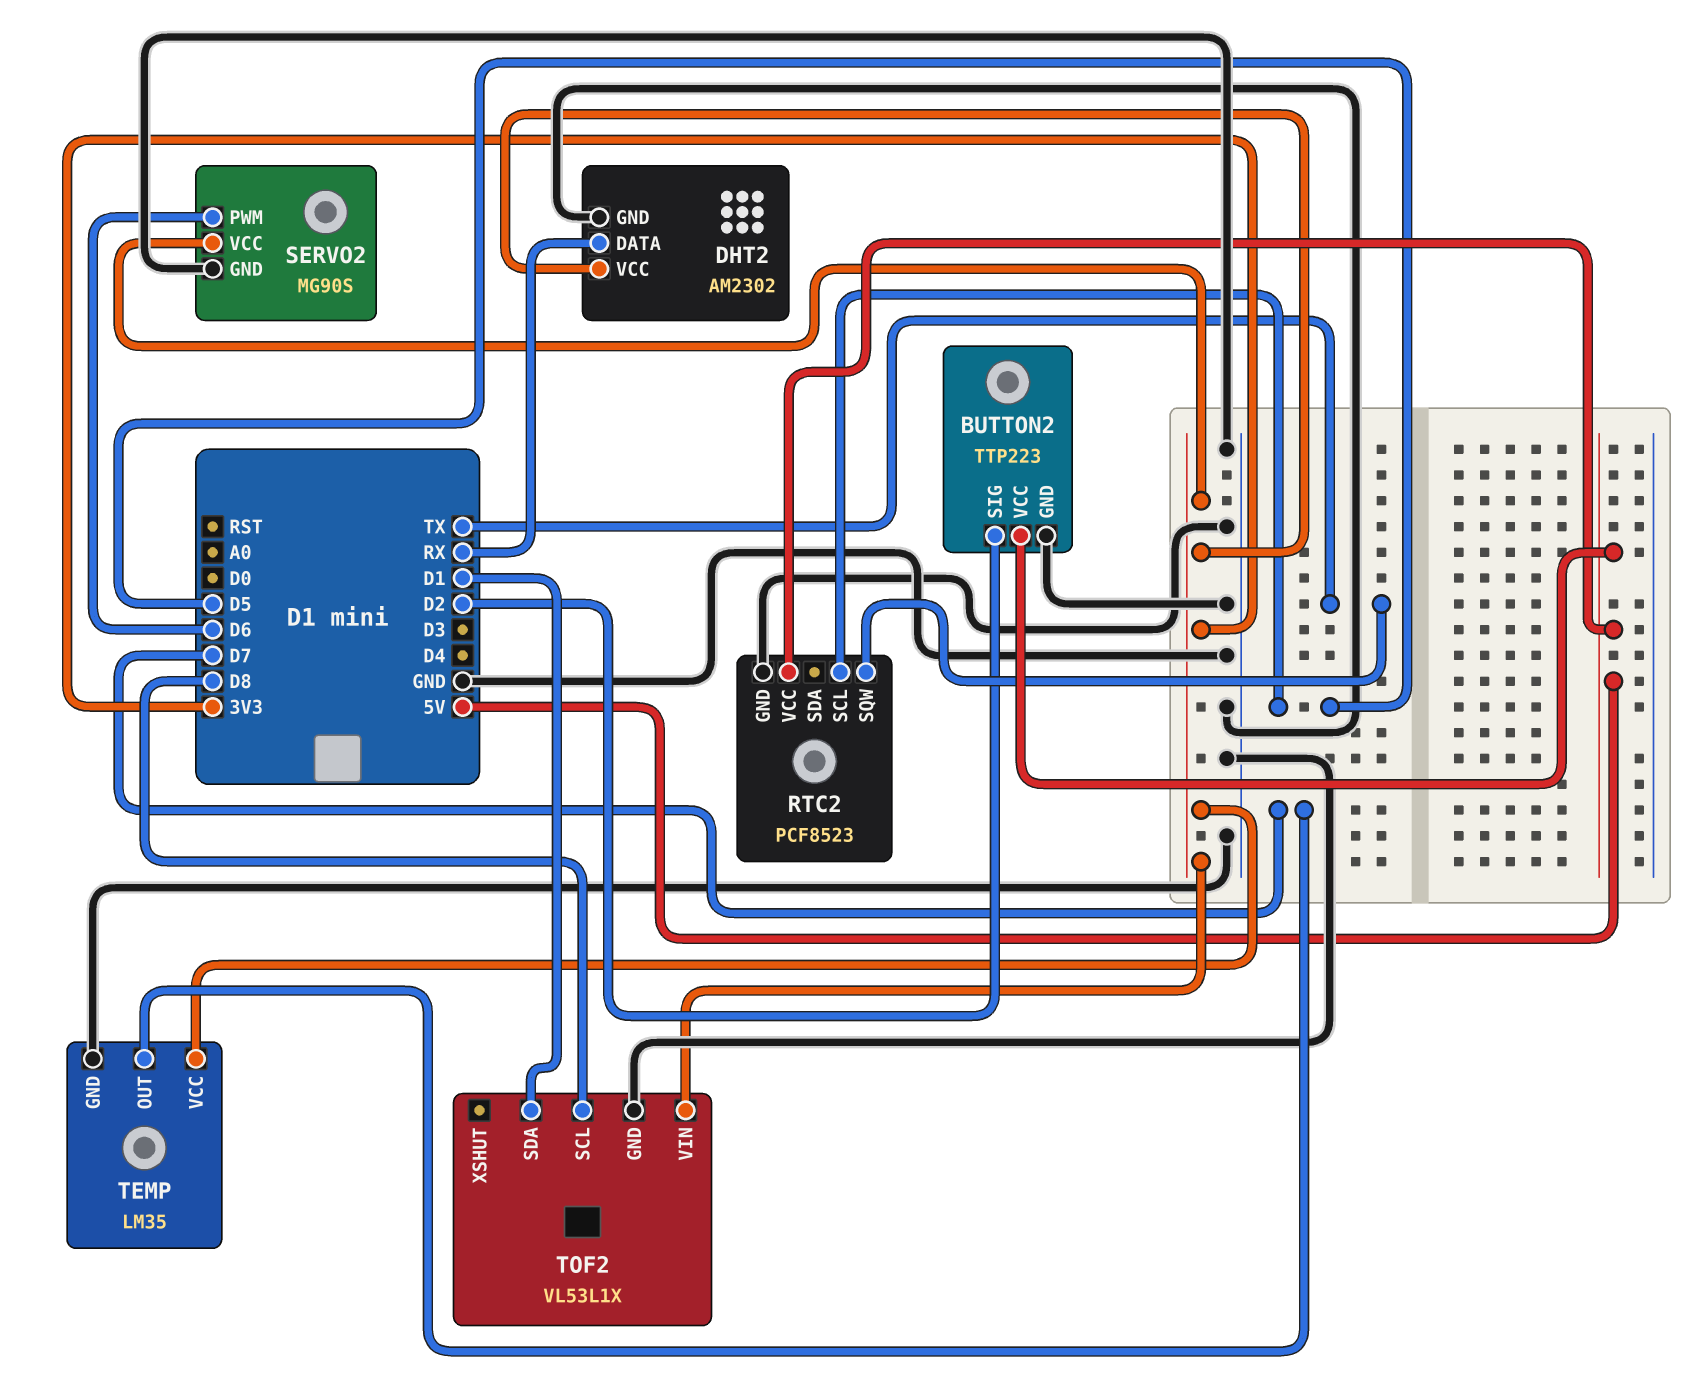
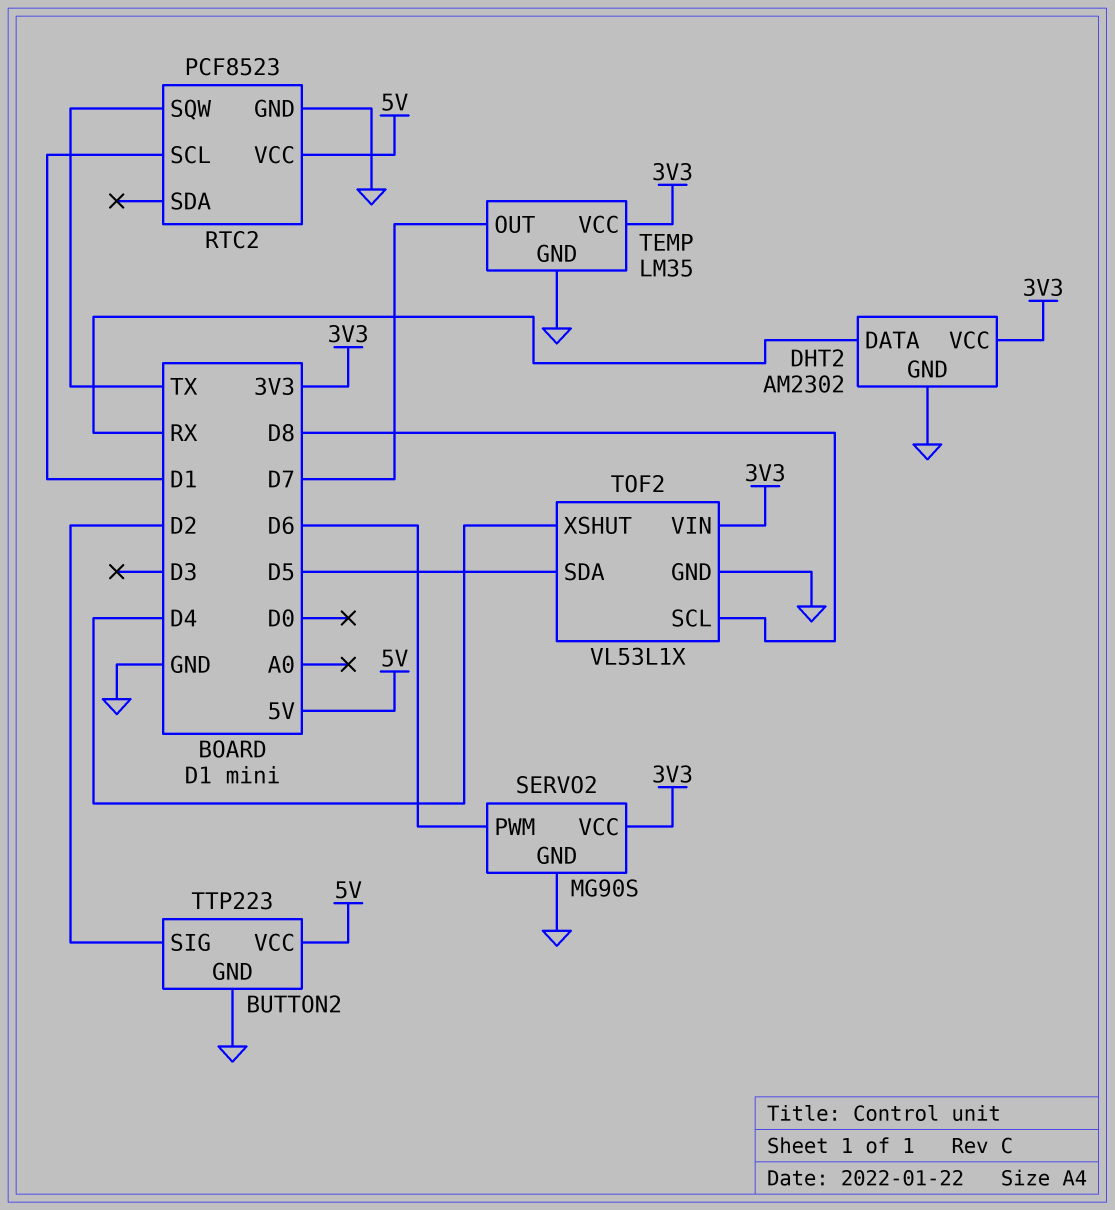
RTC2 pin SCL: D5 -> D1
TOF2 pin SDA: D1 -> D5
TOF2 pin XSHUT: none -> D4

